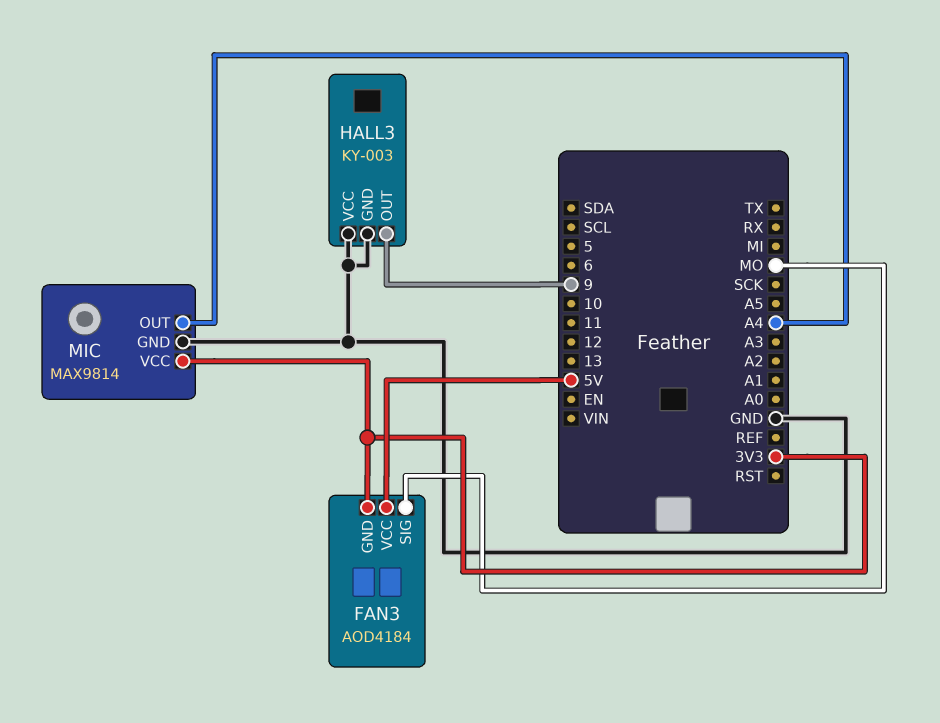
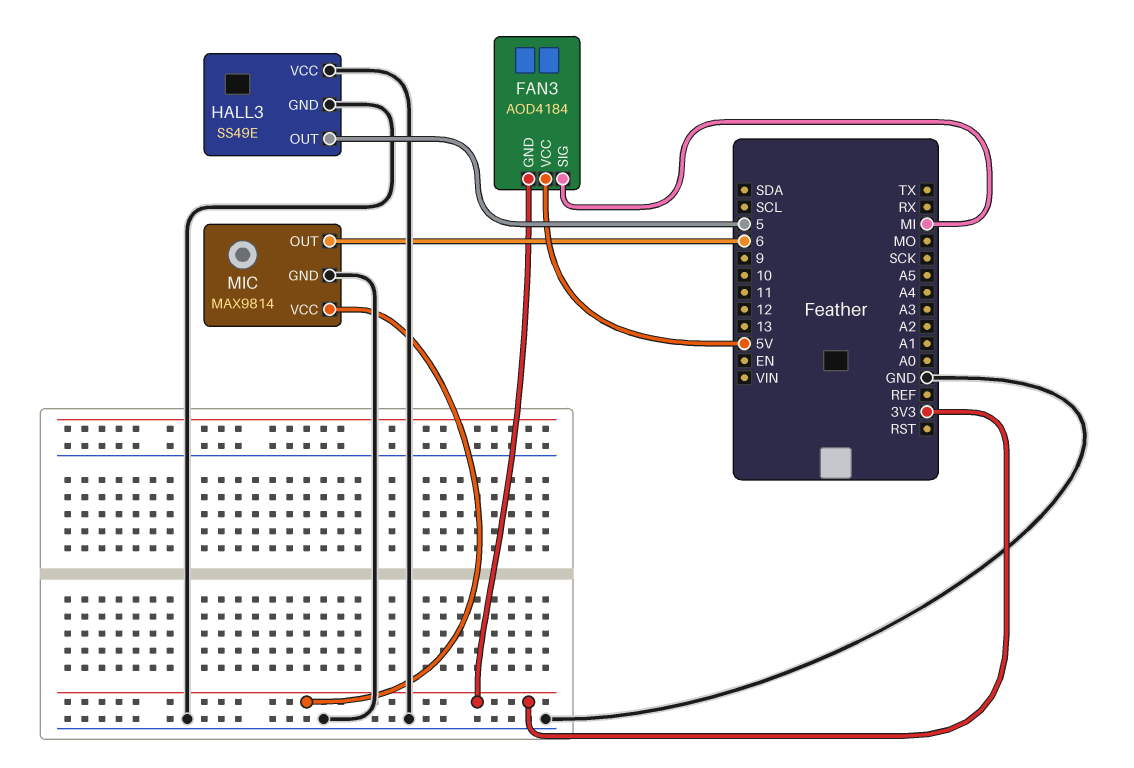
FAN3 pin SIG: MO -> MI
HALL3: KY-003 -> SS49E
HALL3 pin OUT: 9 -> 5
MIC pin OUT: A4 -> 6

